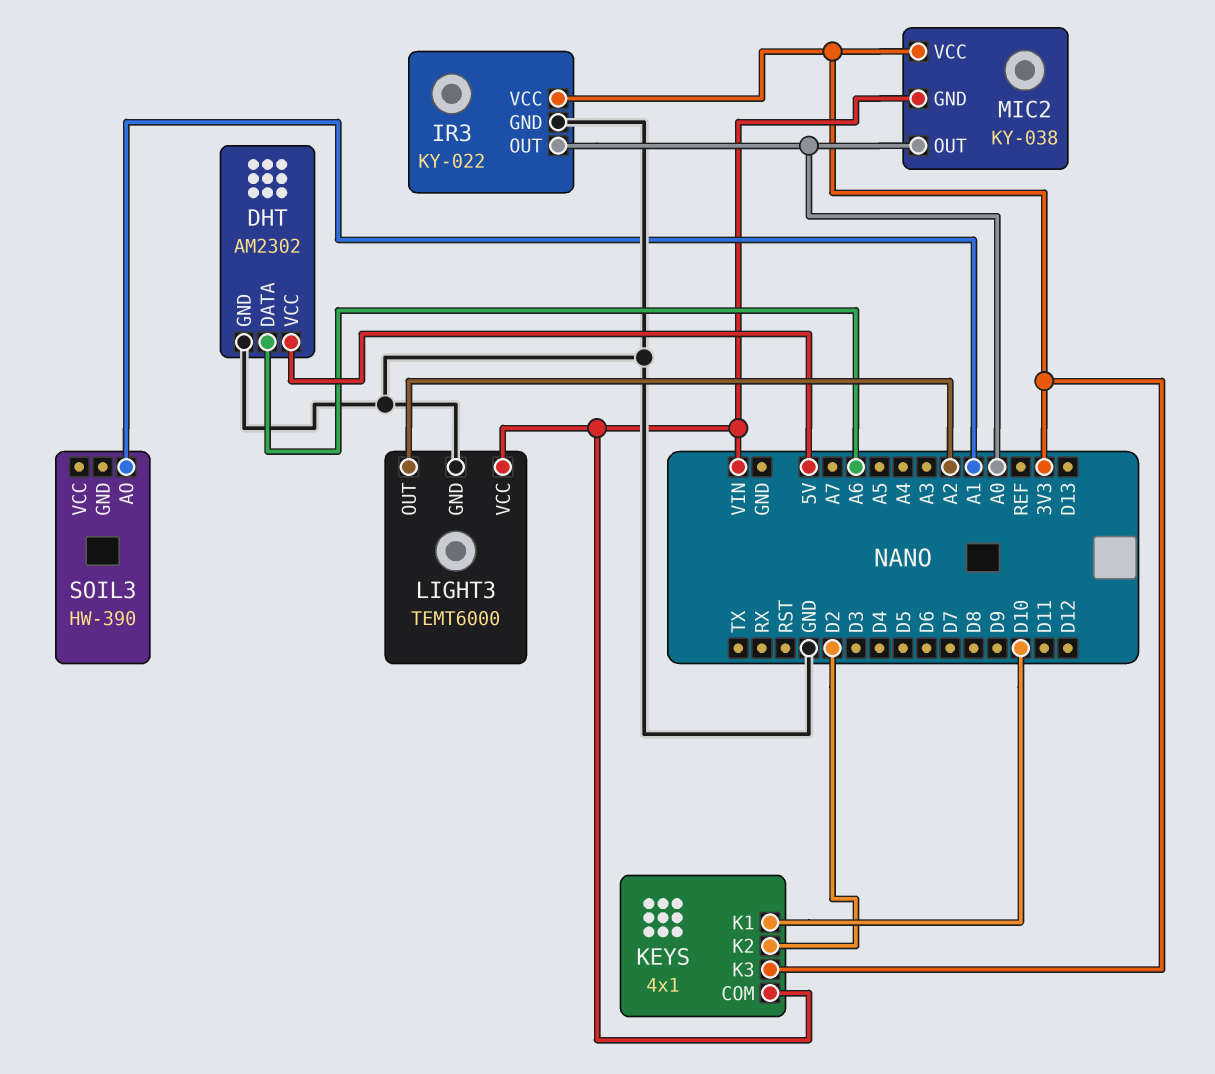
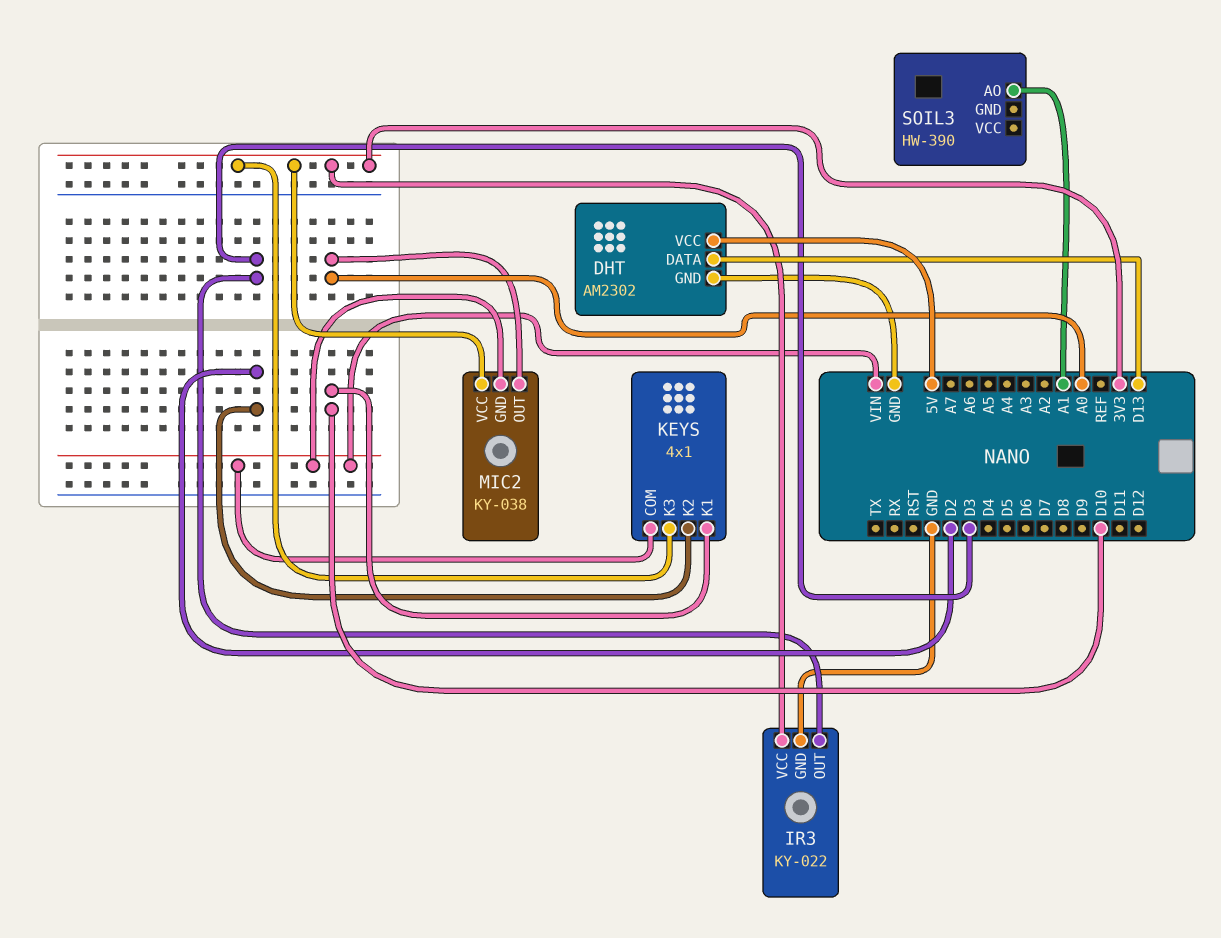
DHT pin DATA: A6 -> D13
IR3 pin OUT: A0 -> D3
LIGHT3: TEMT6000 -> none
LIGHT3 pin GND: GND -> none
LIGHT3 pin OUT: A2 -> none
LIGHT3 pin VCC: VIN -> none

